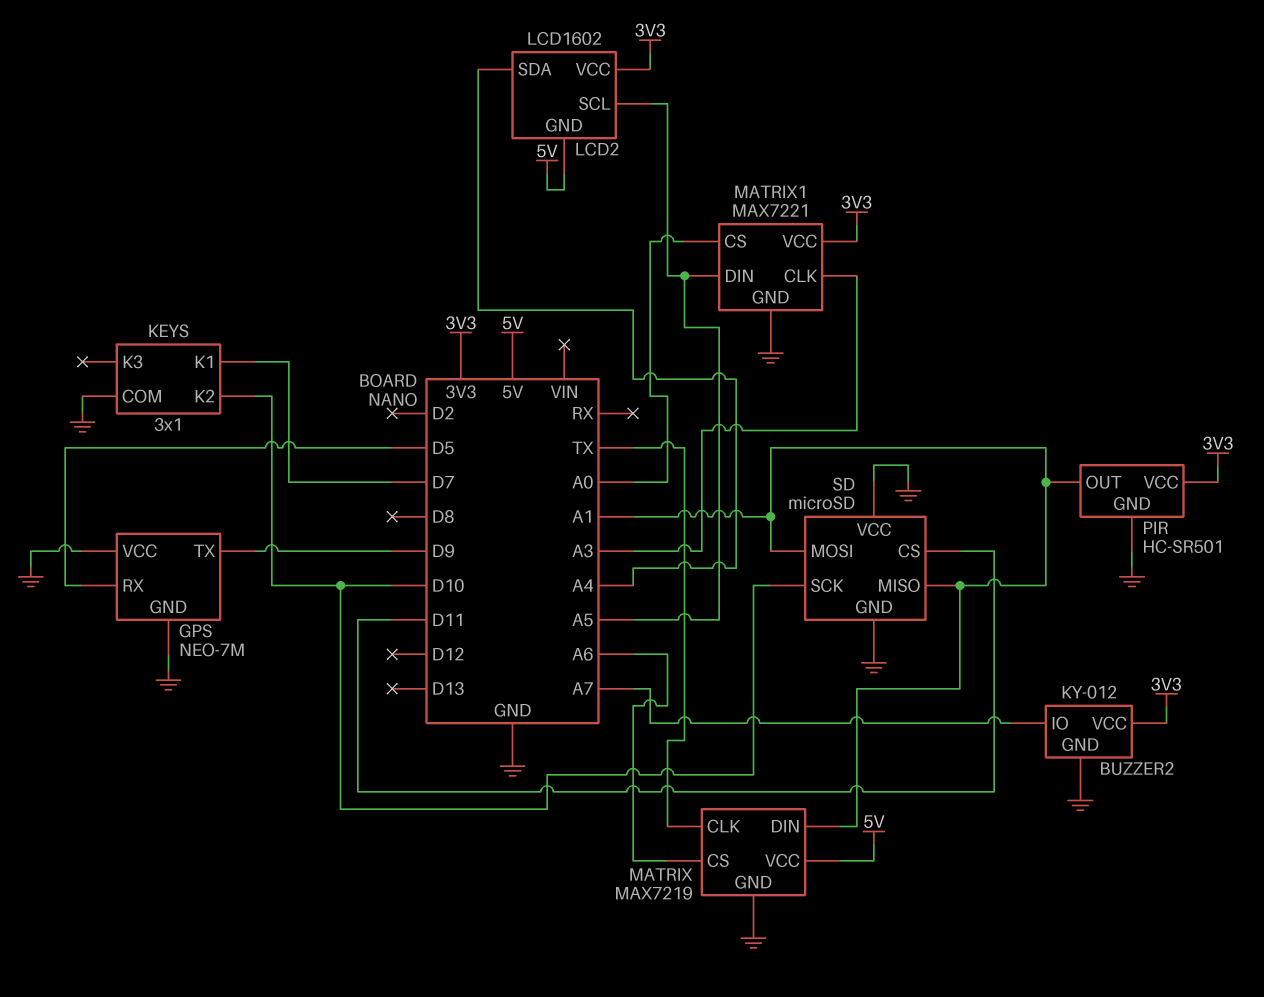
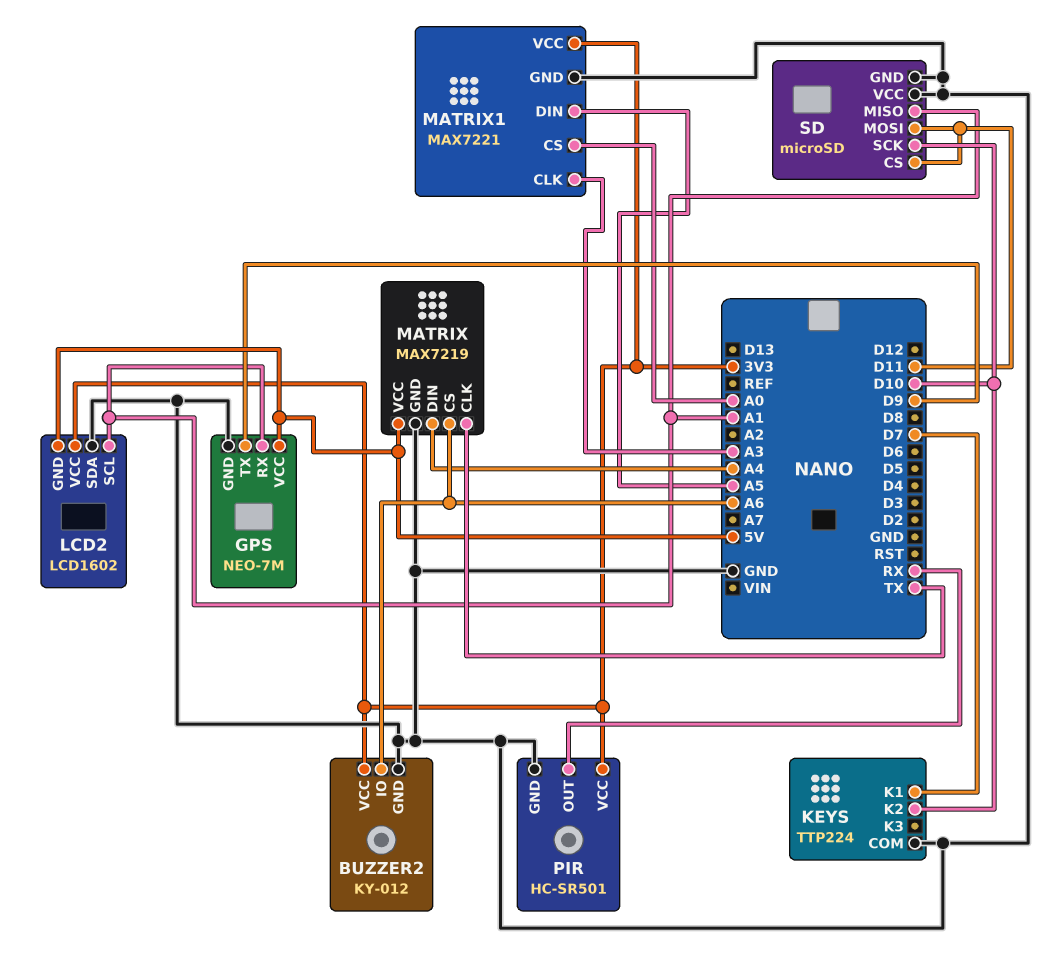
BUZZER2 pin IO: A7 -> A6
GPS pin RX: D5 -> A1
GPS pin VCC: GND -> 5V
KEYS: 3x1 -> TTP224
LCD2 pin SCL: A5 -> A1
LCD2 pin SDA: A4 -> GND
MATRIX pin DIN: A1 -> A4
PIR pin OUT: A1 -> RX
SD pin MOSI: A1 -> D11

